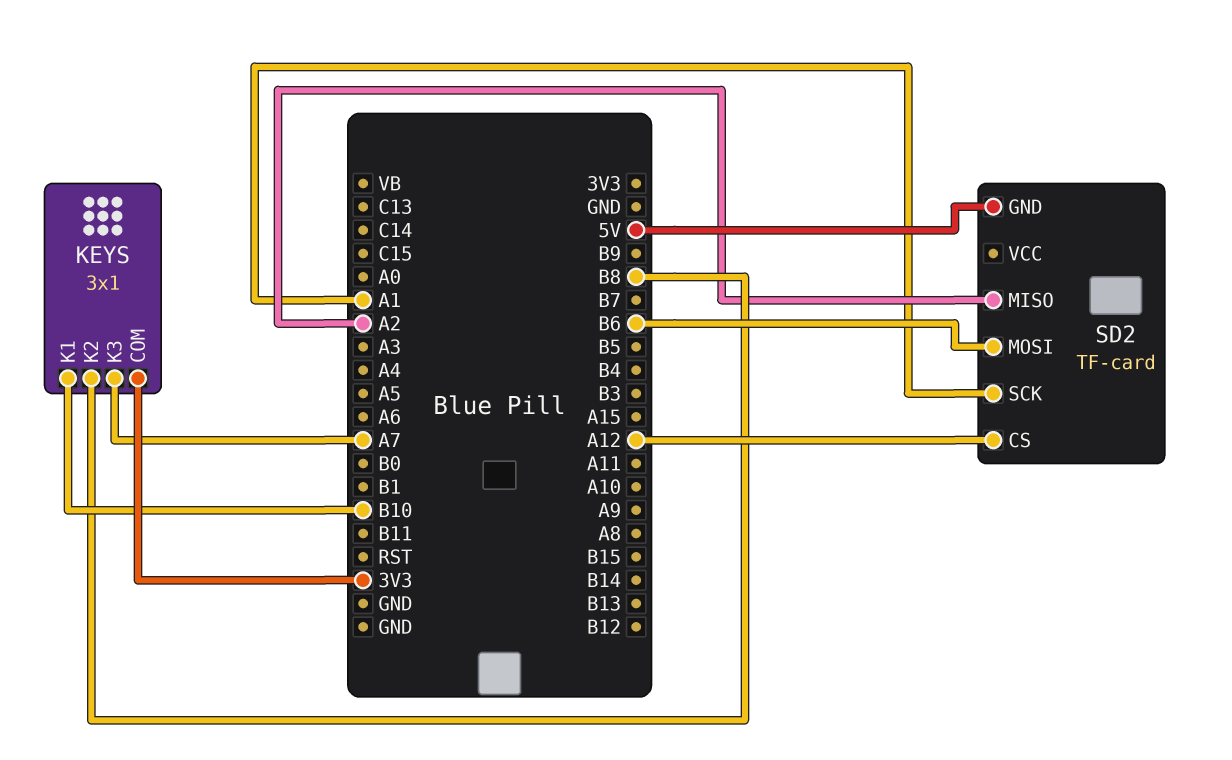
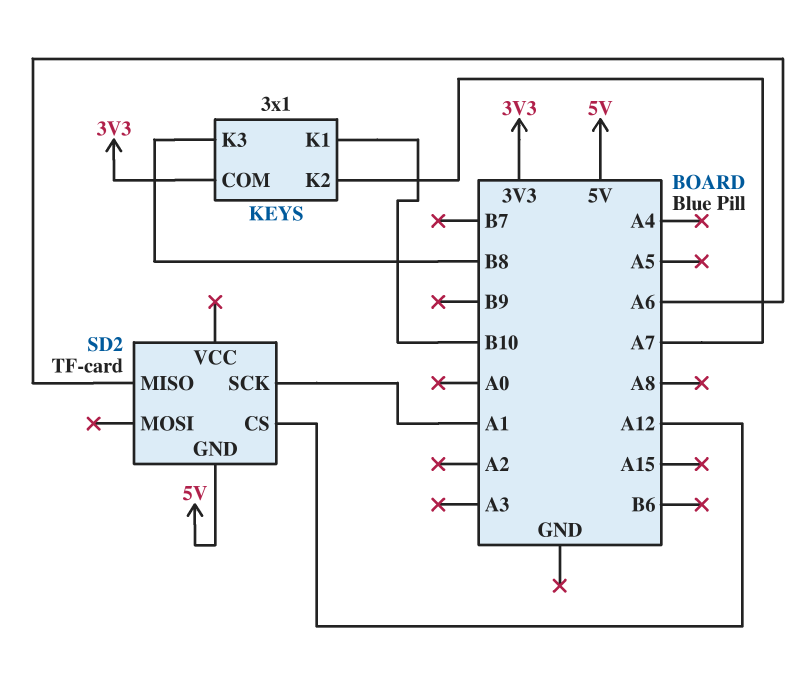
KEYS pin K2: B8 -> A7
KEYS pin K3: A7 -> B8
SD2 pin MISO: A2 -> A6
SD2 pin MOSI: B6 -> none

